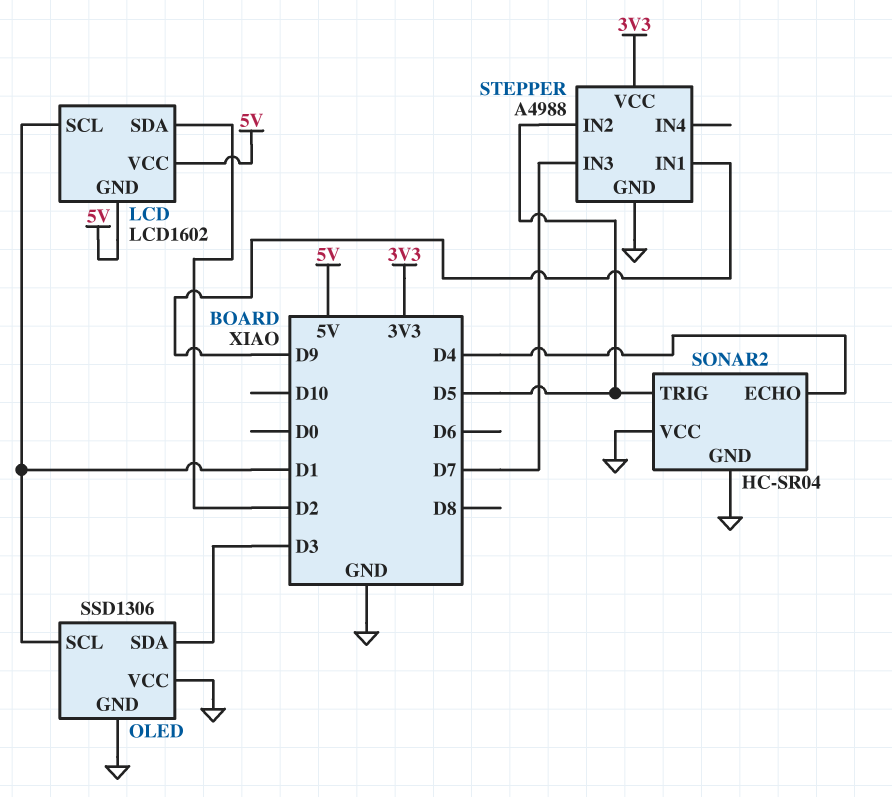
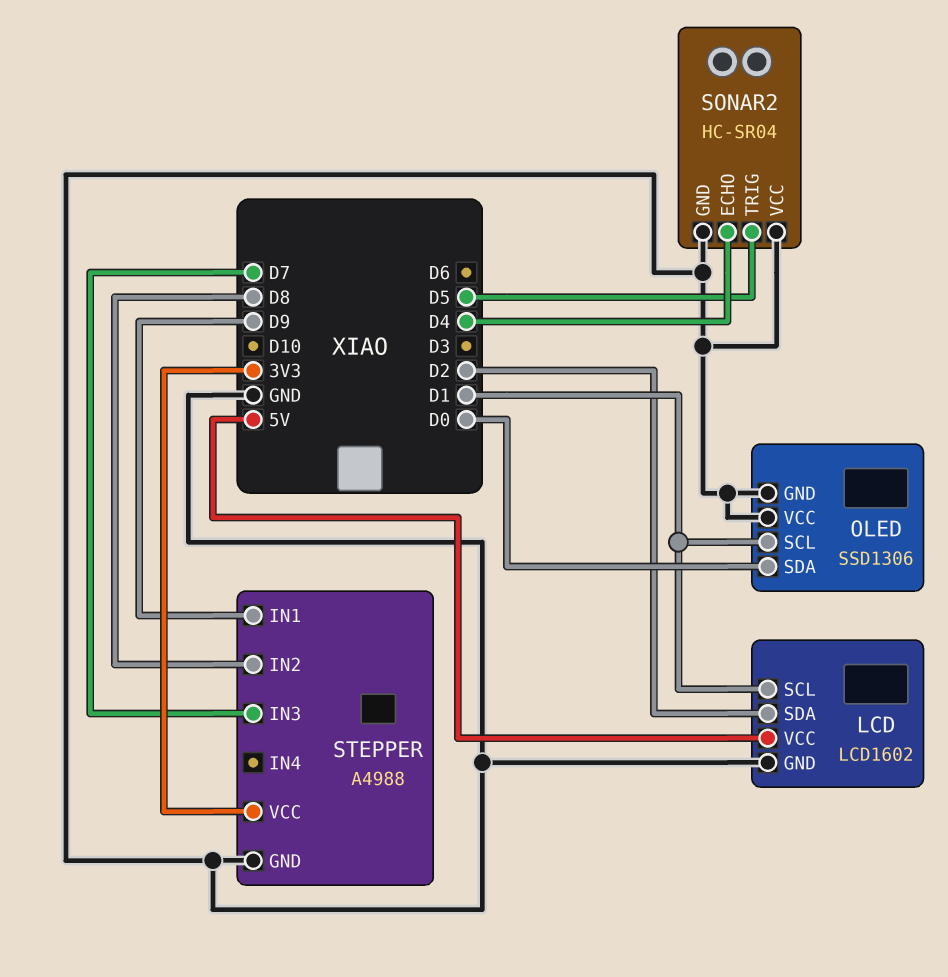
LCD pin GND: 5V -> GND
OLED pin SDA: D3 -> D0
STEPPER pin IN2: D5 -> D8

